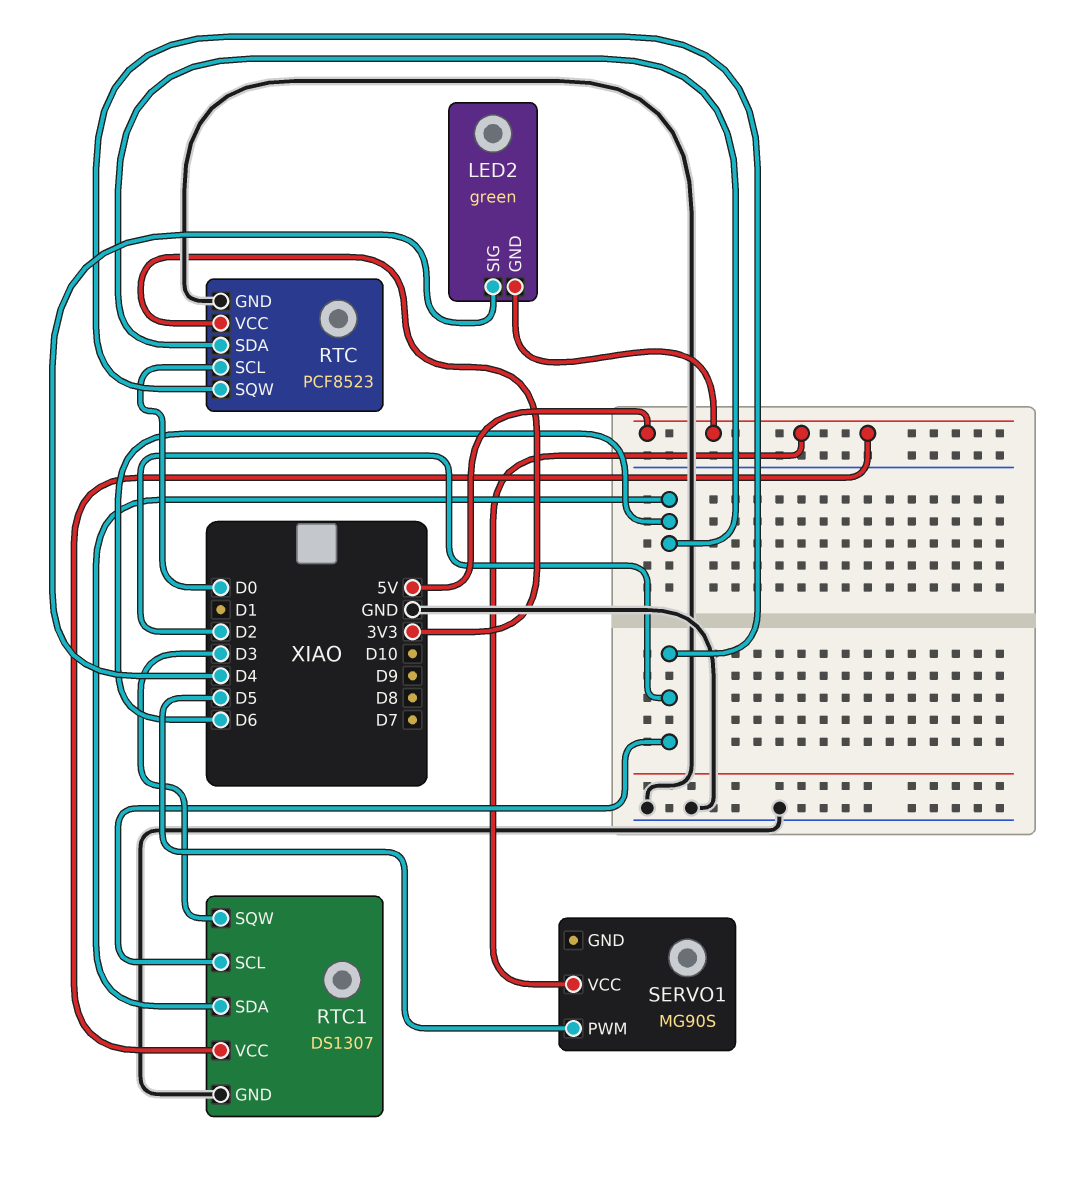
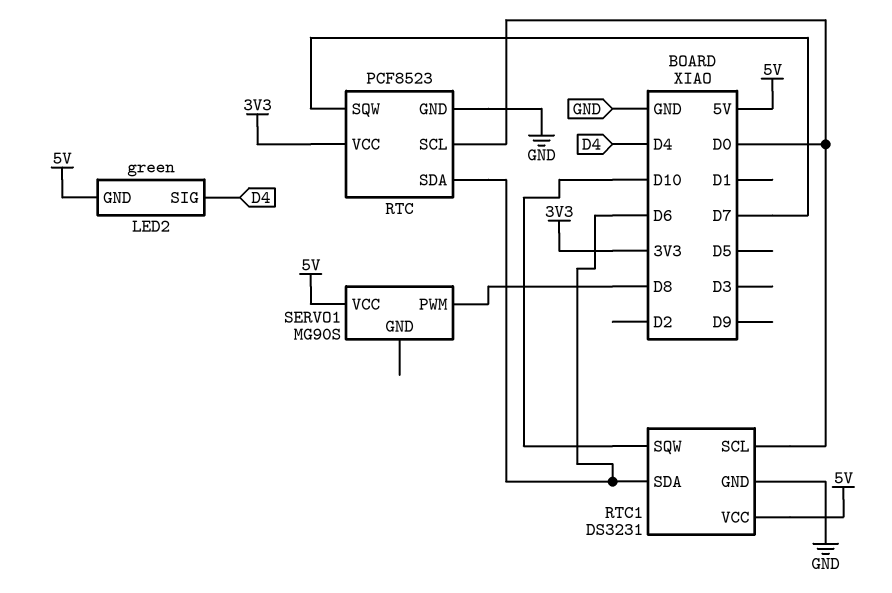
RTC pin SQW: D2 -> D7
RTC1: DS1307 -> DS3231
RTC1 pin SCL: D2 -> D0
RTC1 pin SQW: D3 -> D10
SERVO1 pin PWM: D5 -> D8

